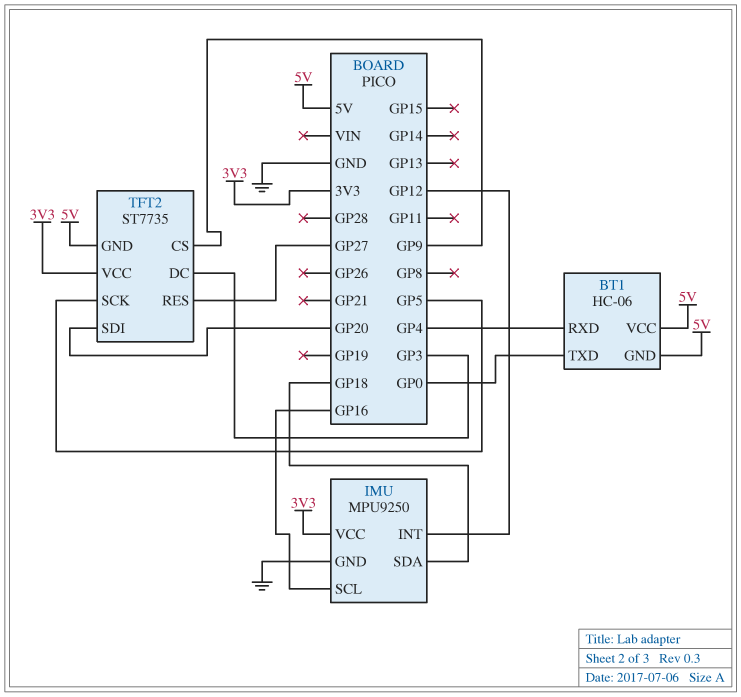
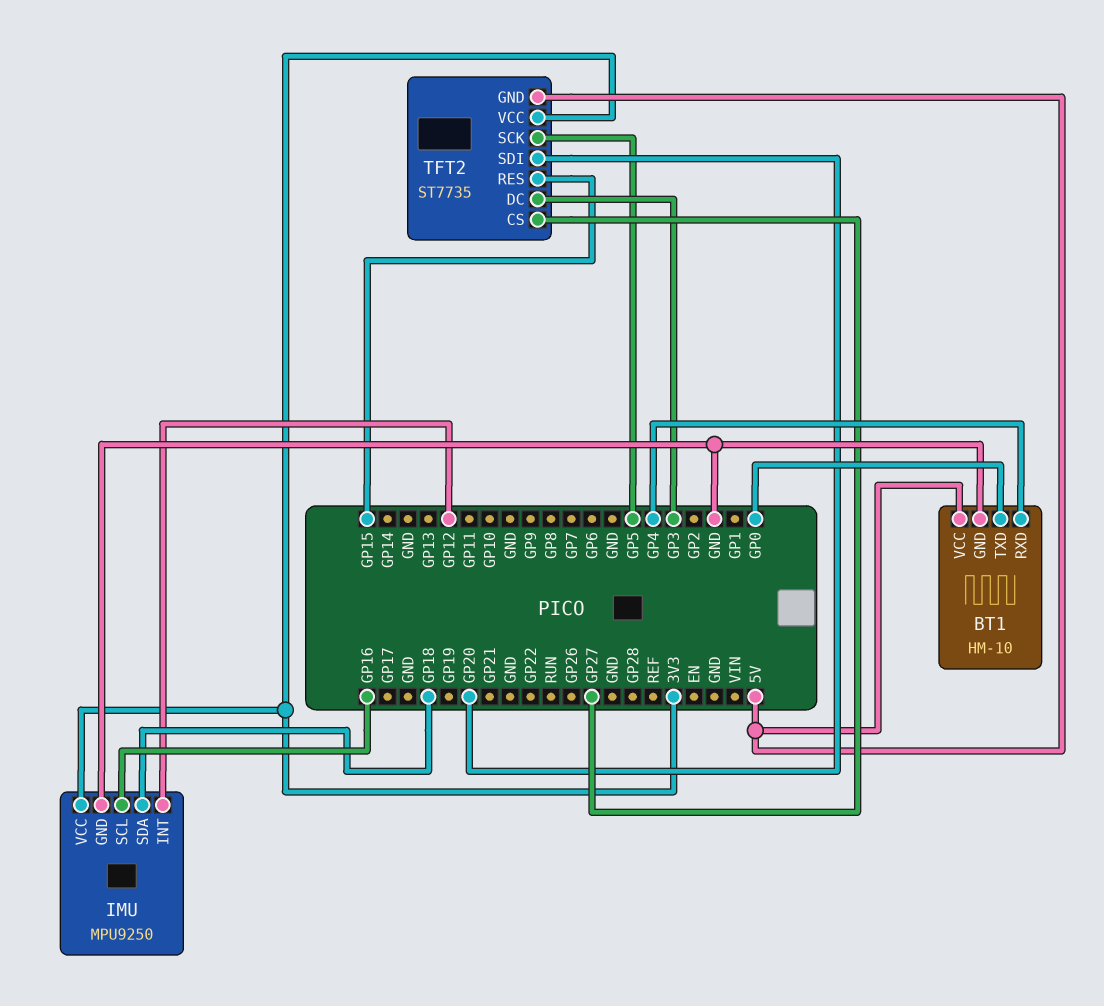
BT1: HC-06 -> HM-10
BT1 pin GND: 5V -> GND
TFT2 pin CS: GP9 -> GP27
TFT2 pin RES: GP27 -> GP15

